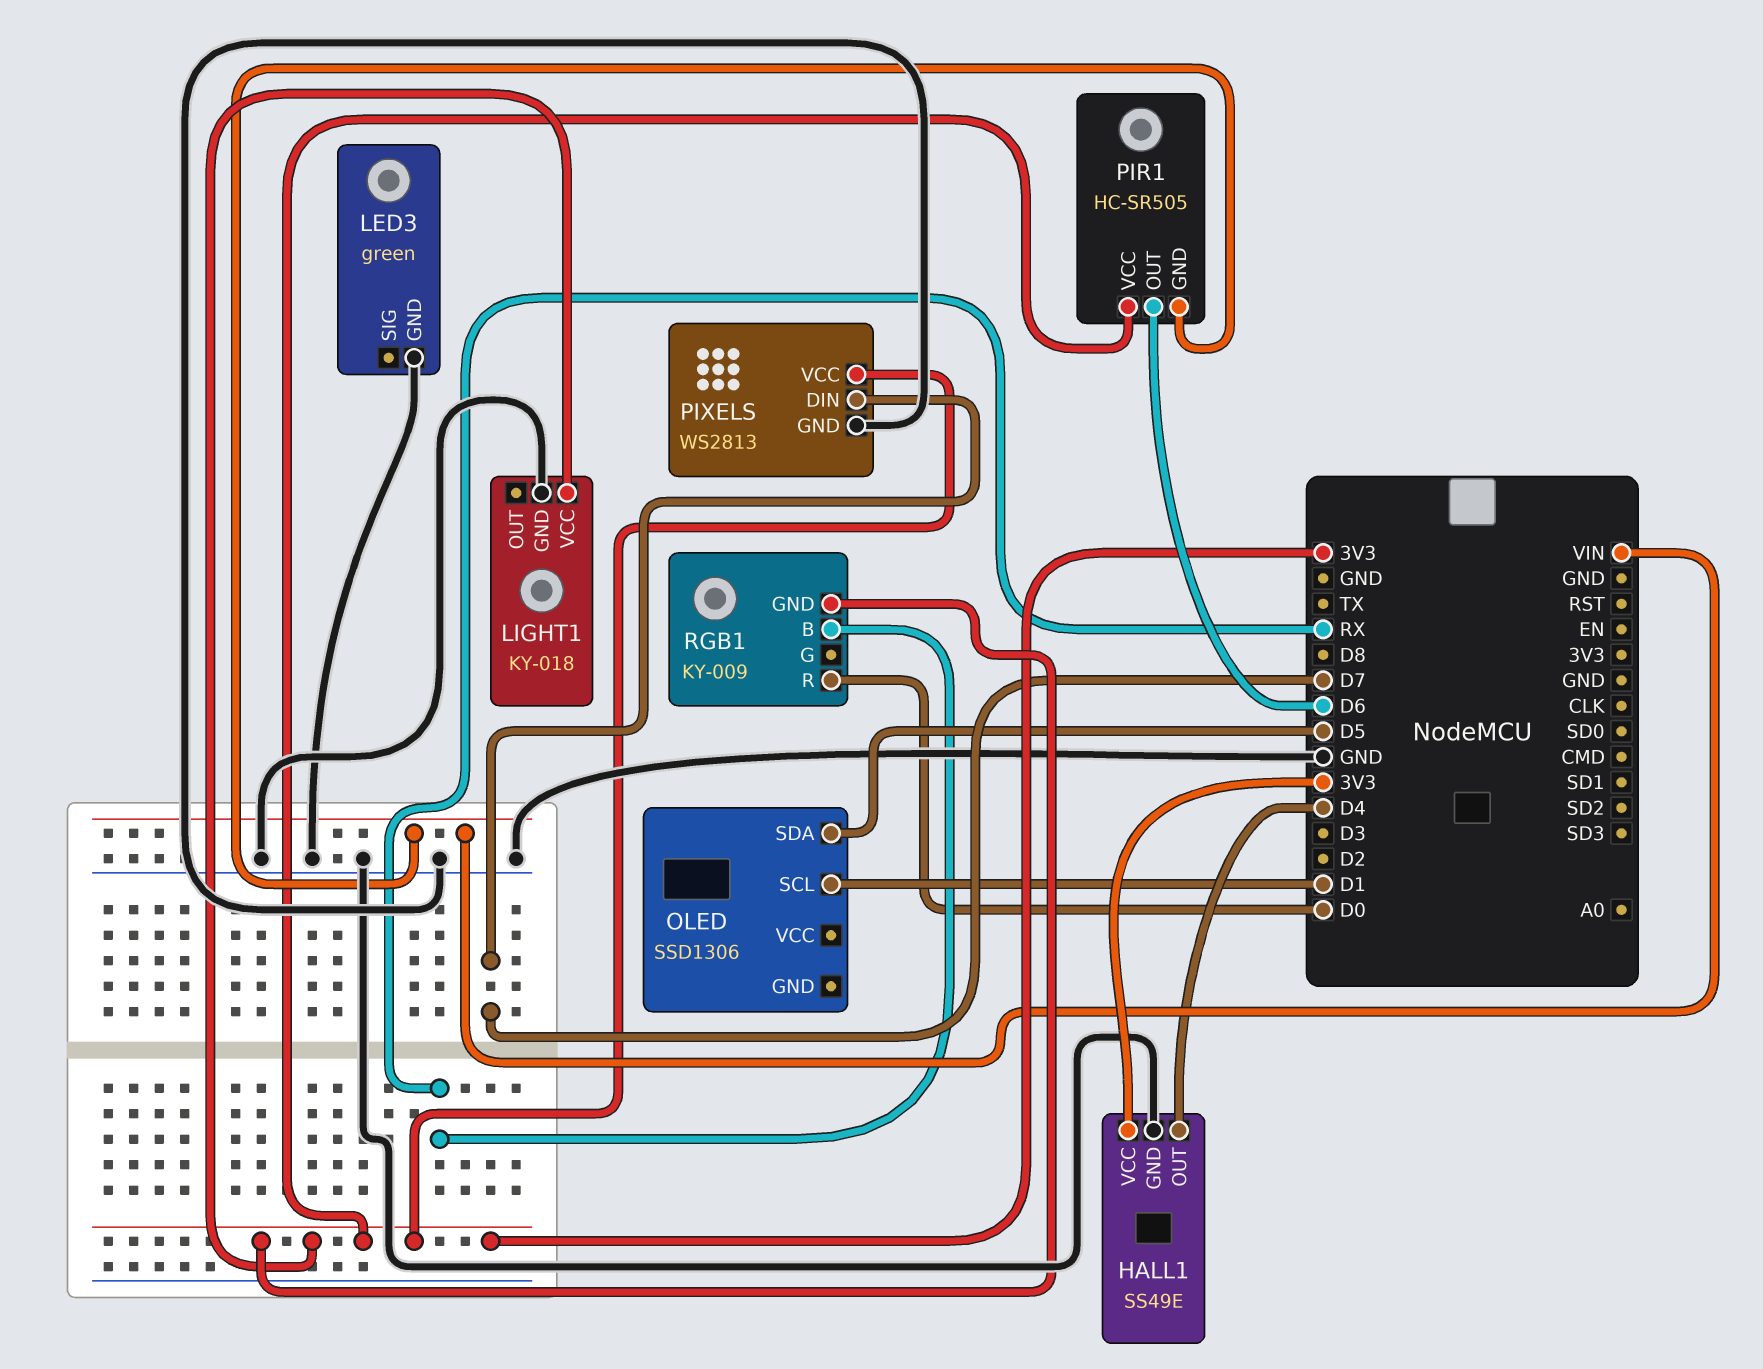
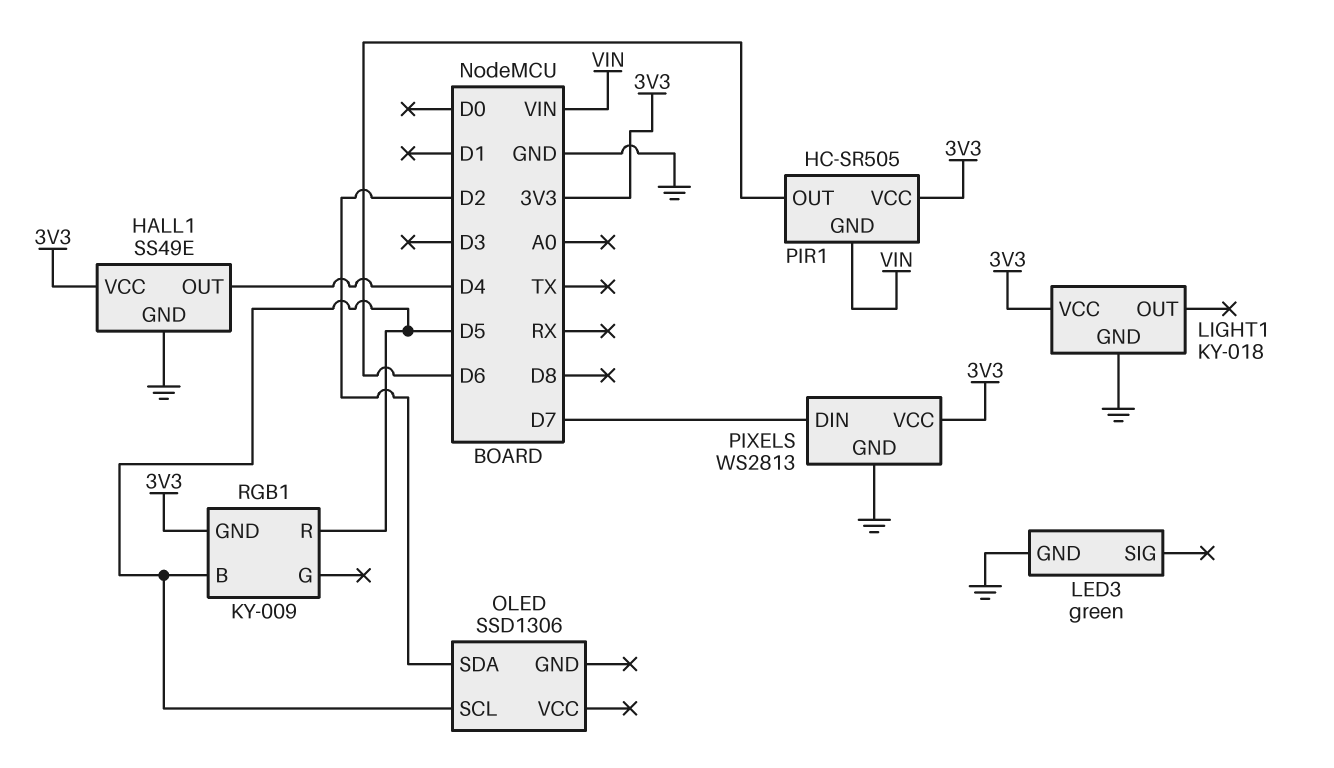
OLED pin SCL: D1 -> D5
OLED pin SDA: D5 -> D2
RGB1 pin B: RX -> D5
RGB1 pin R: D0 -> D5

